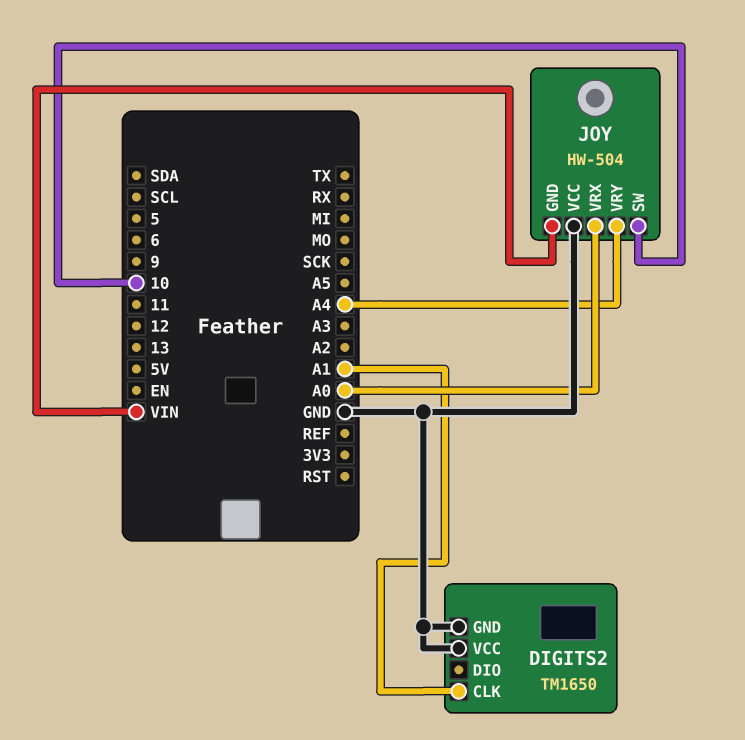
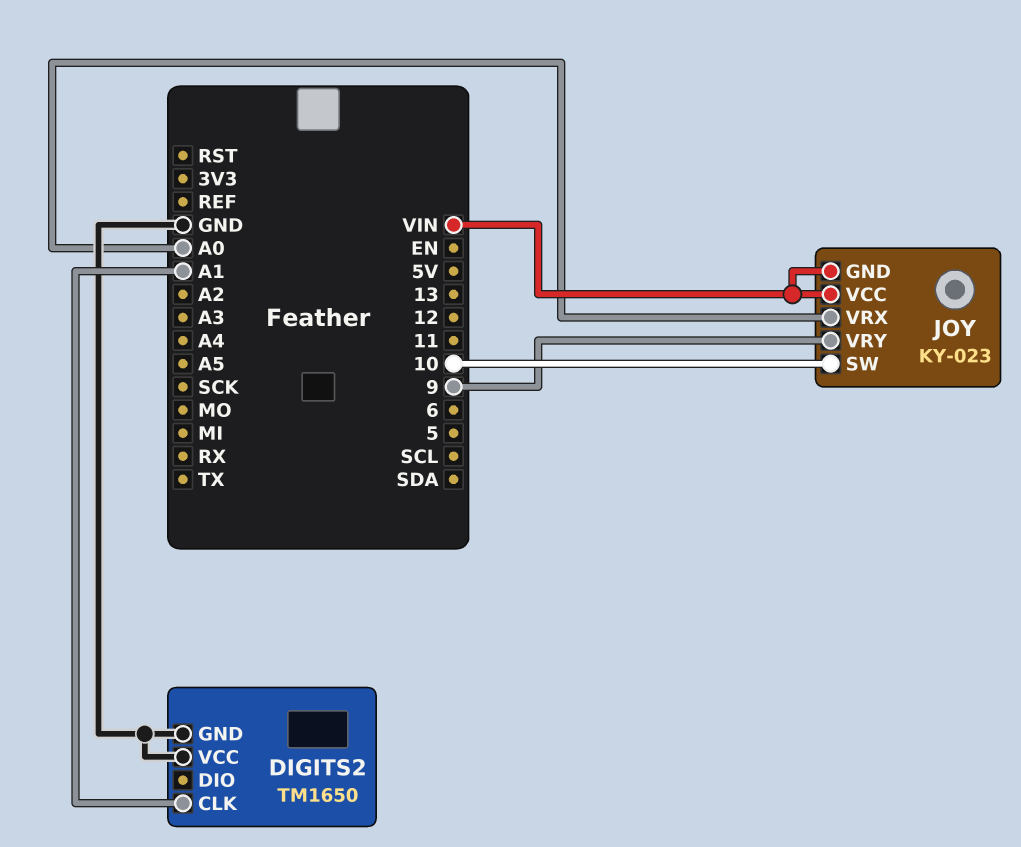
JOY: HW-504 -> KY-023
JOY pin VCC: GND -> VIN
JOY pin VRY: A4 -> 9

